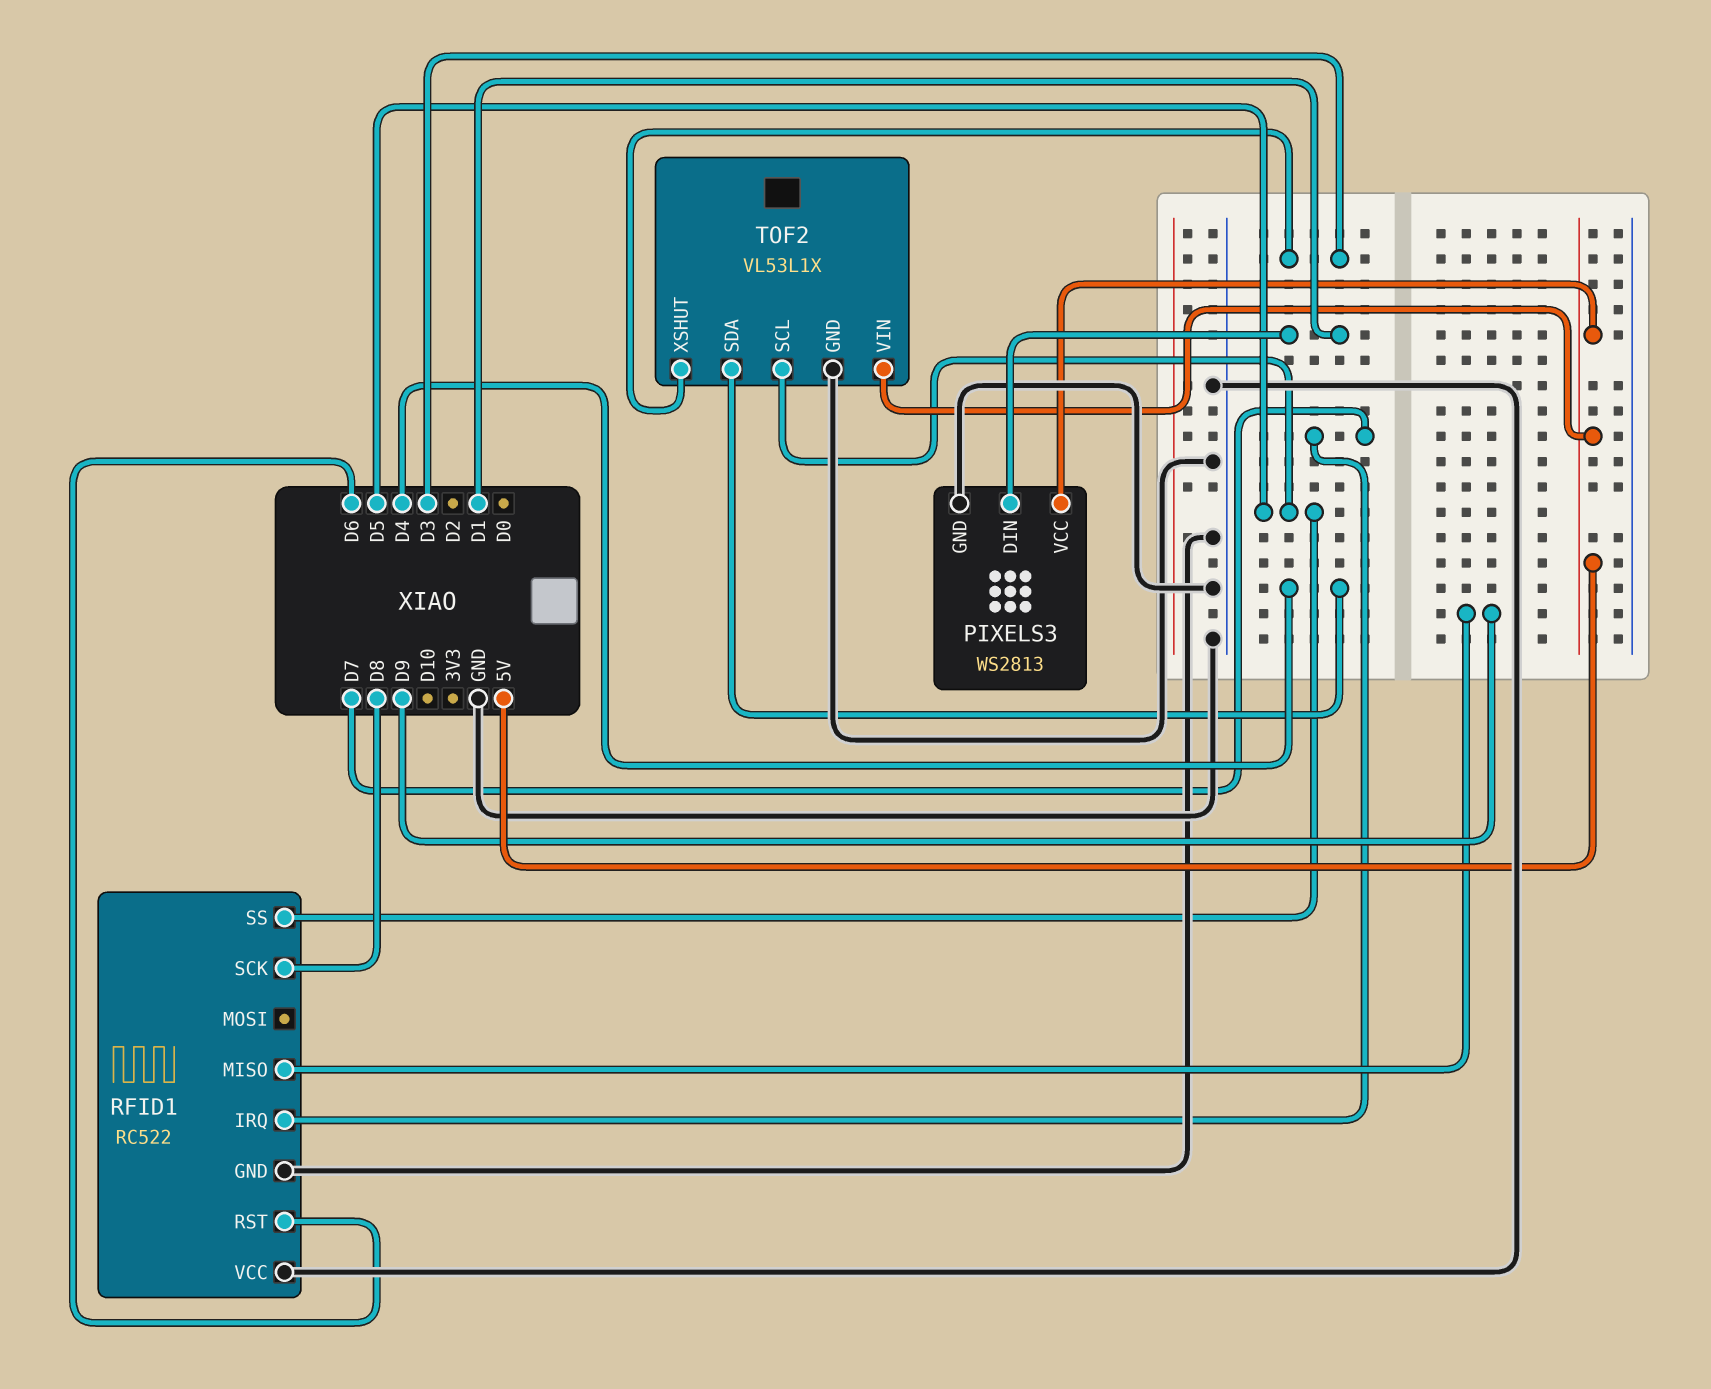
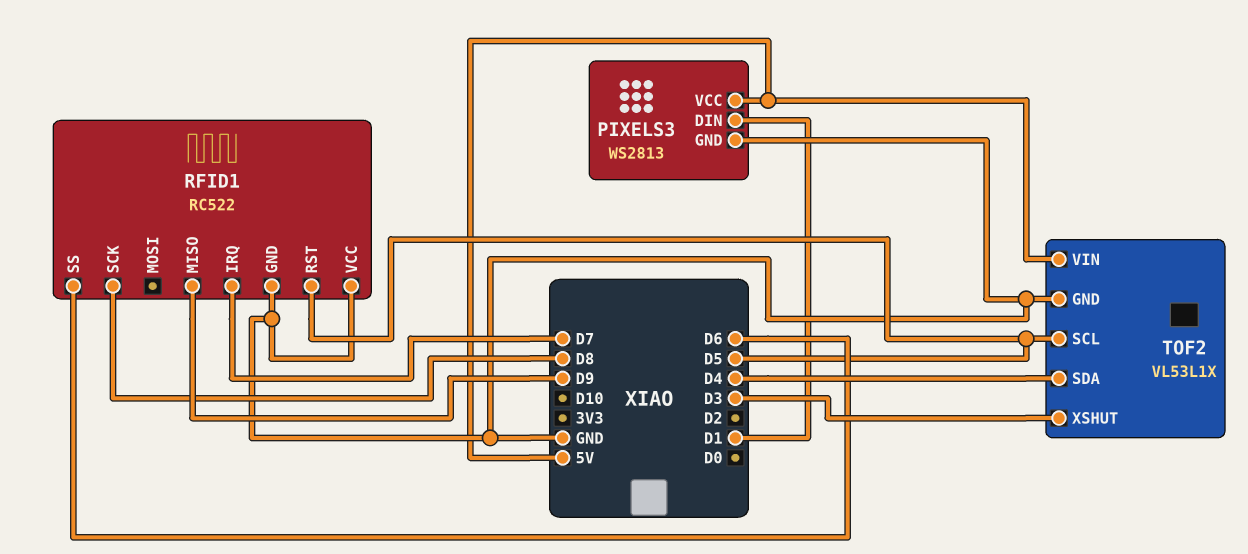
RFID1 pin RST: D6 -> D5
RFID1 pin SS: D5 -> D6

